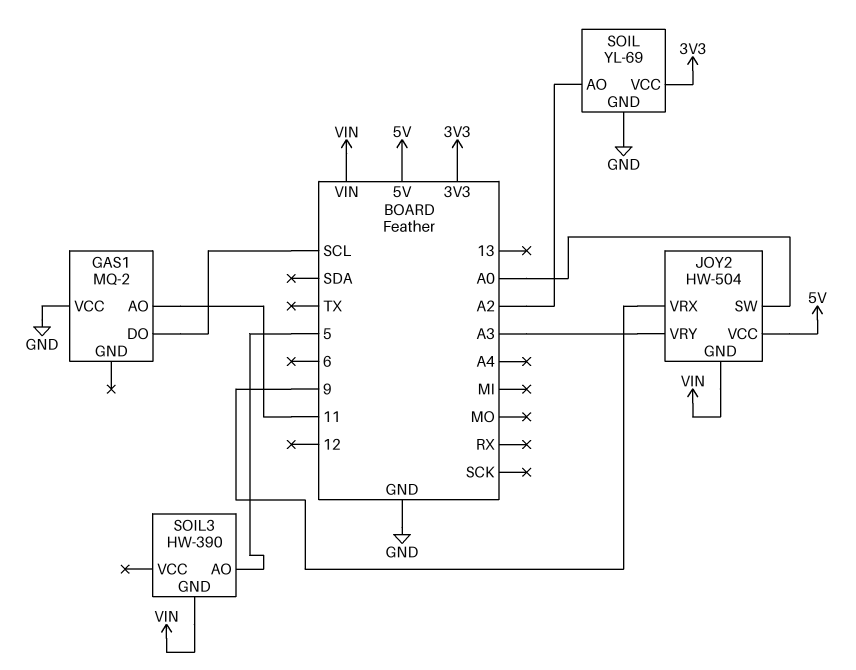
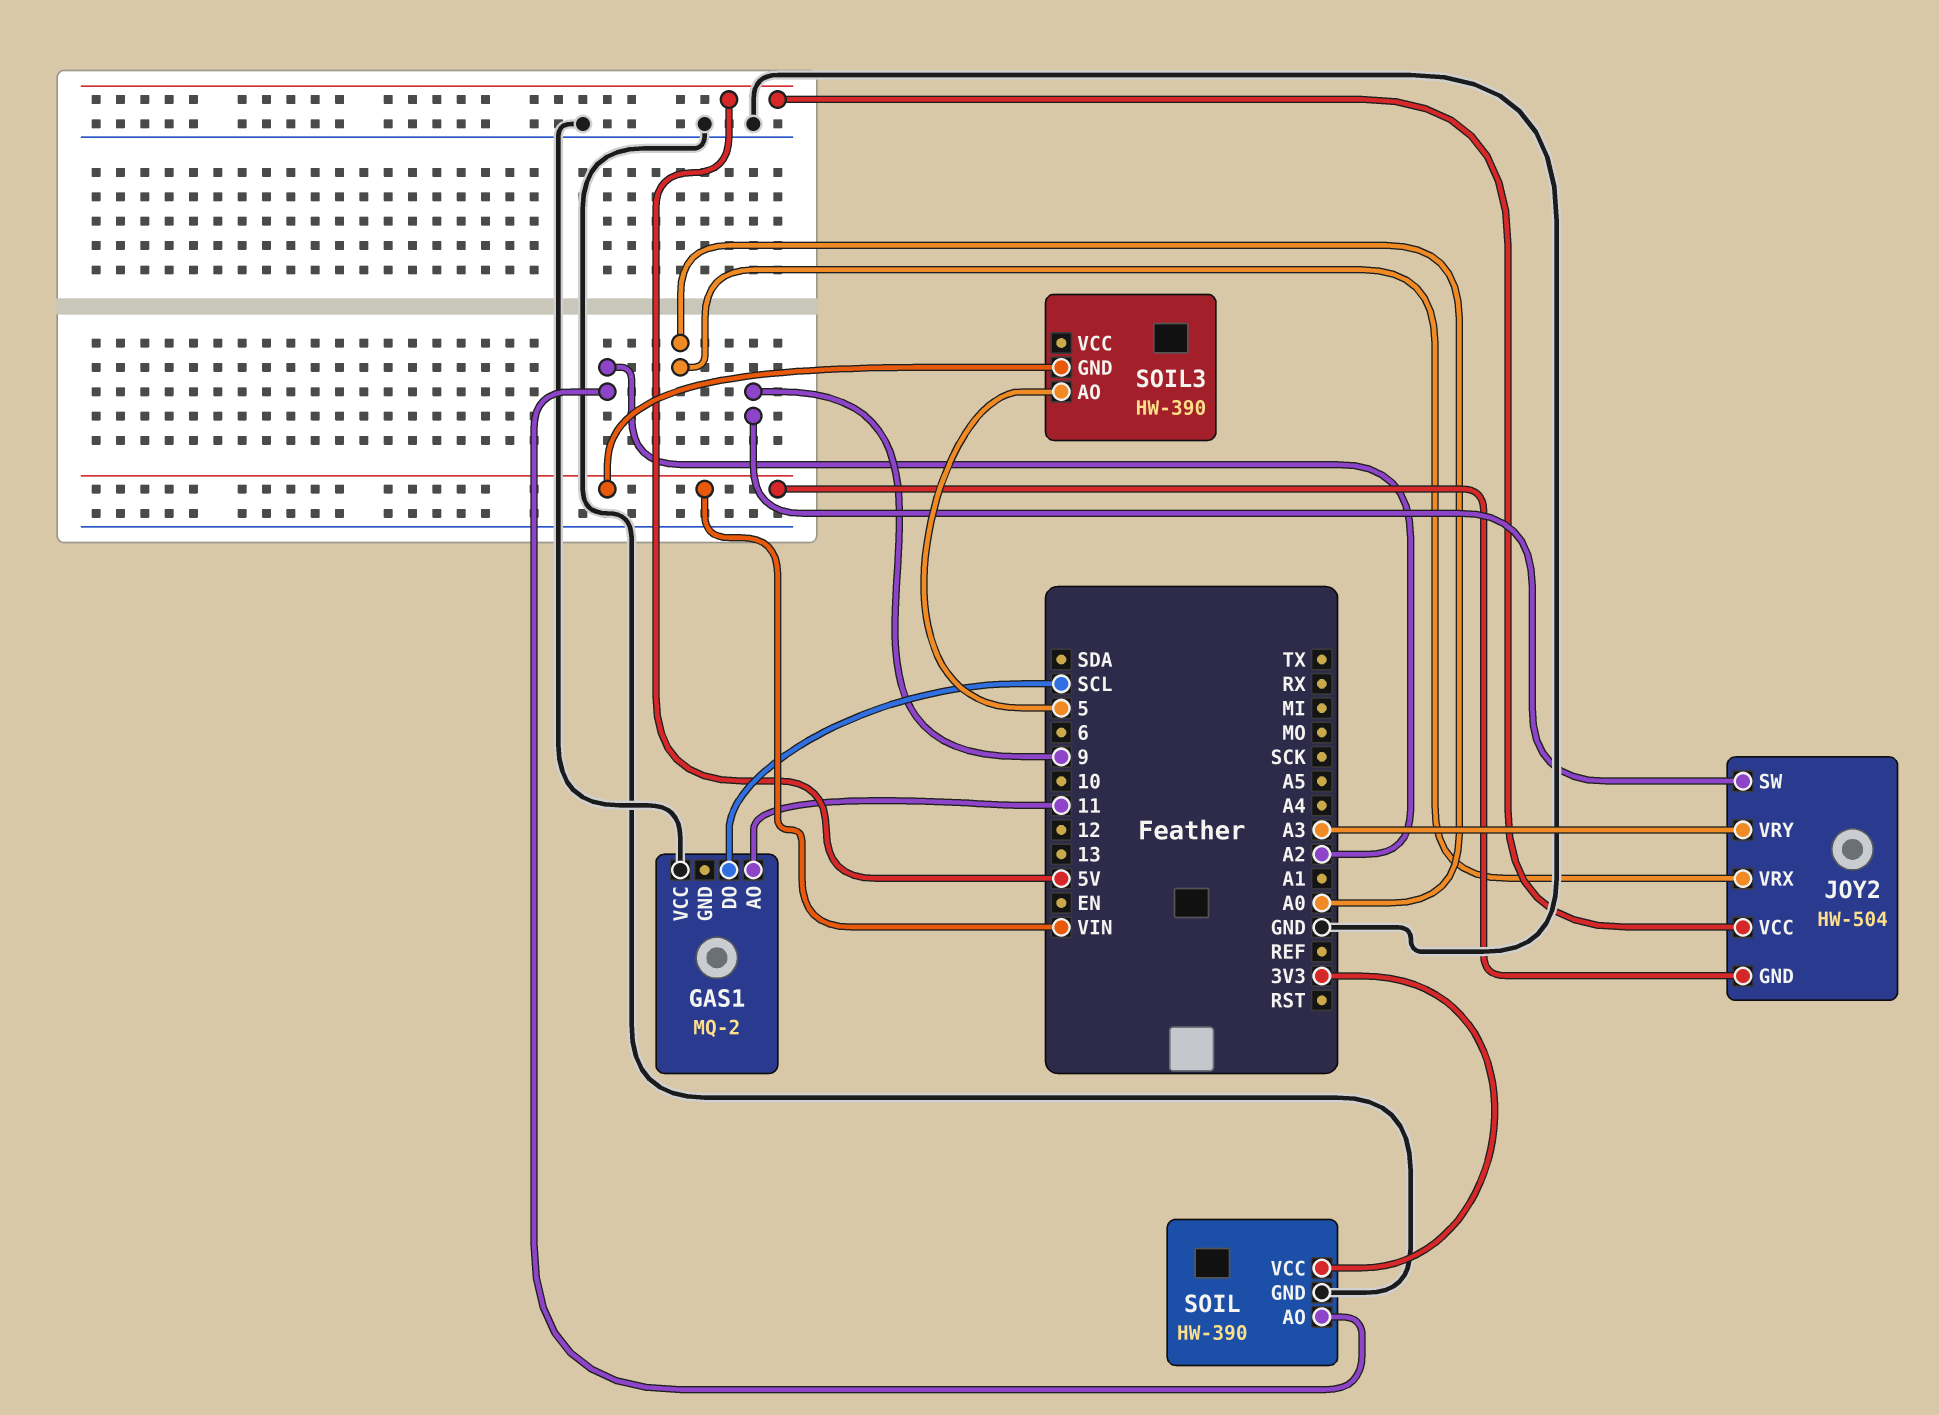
JOY2 pin SW: A0 -> 9
JOY2 pin VRX: 9 -> A0
SOIL: YL-69 -> HW-390

